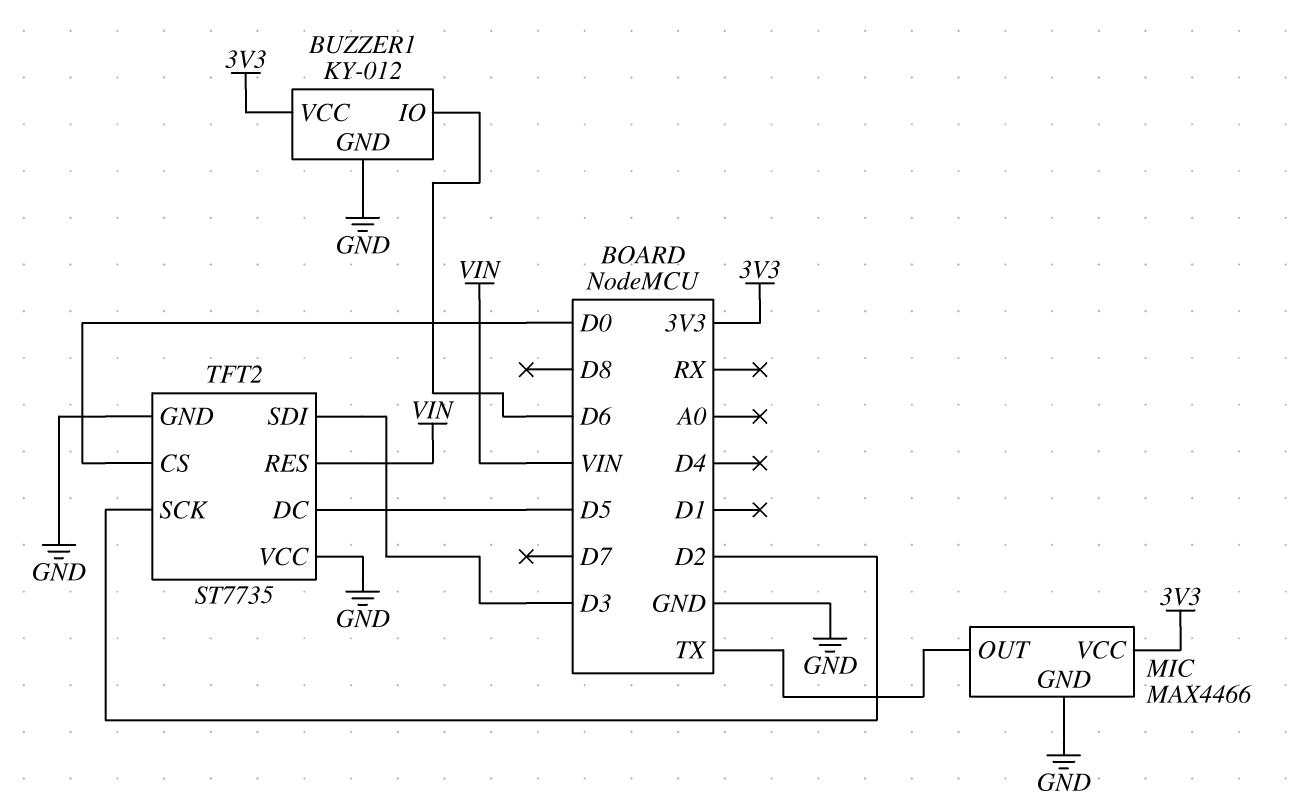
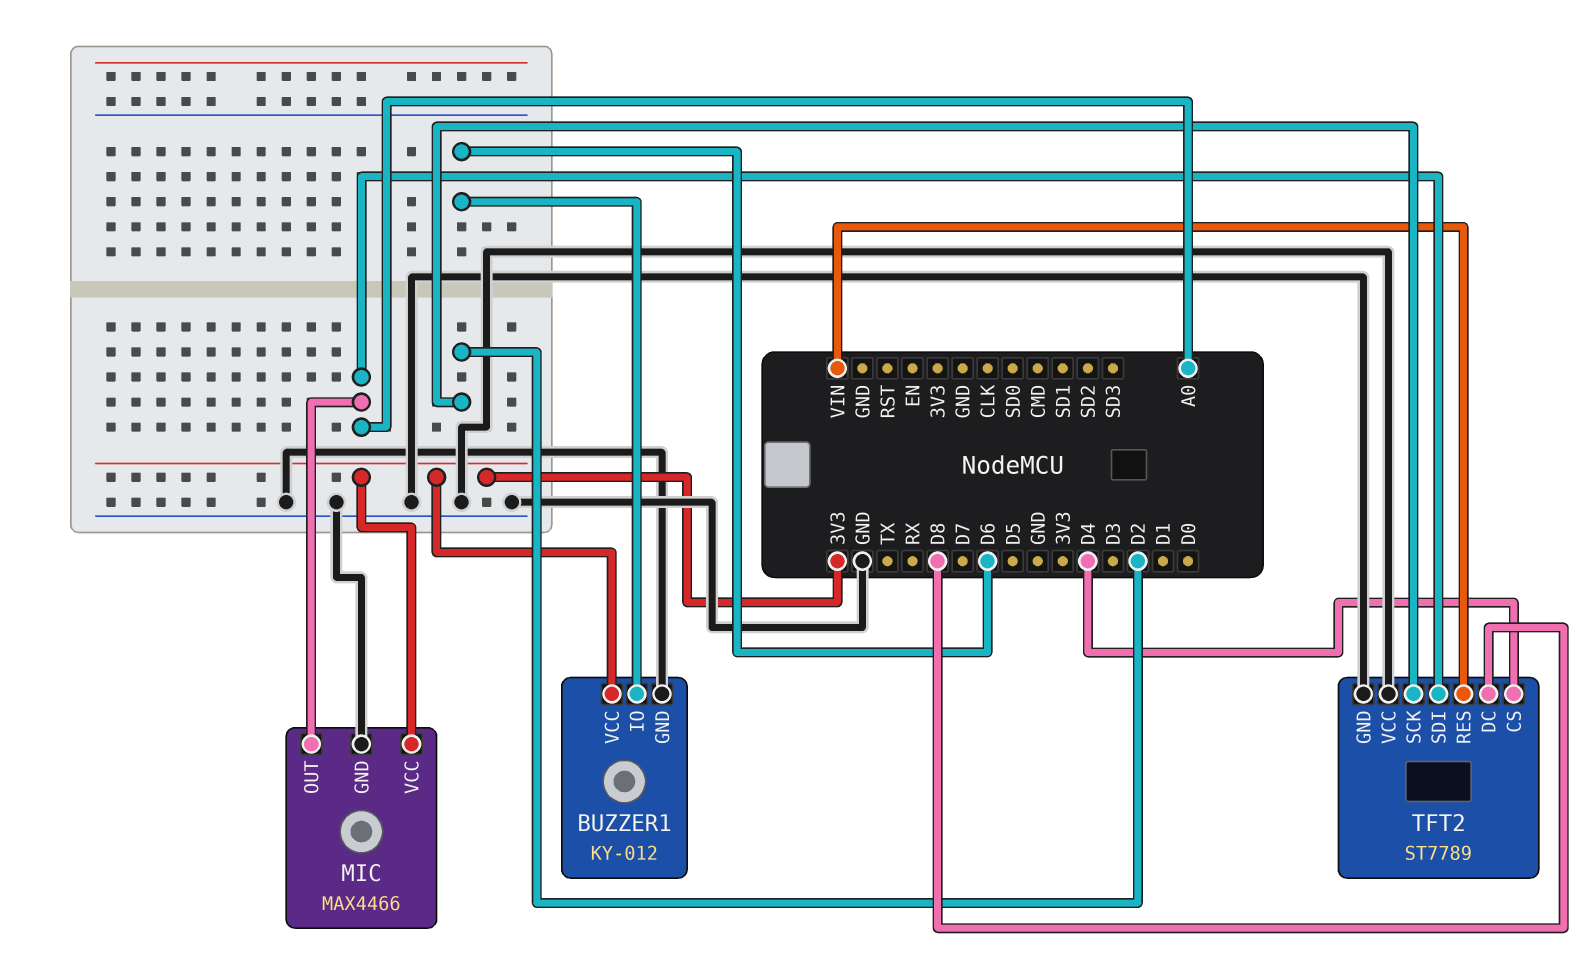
MIC pin OUT: TX -> A0
TFT2: ST7735 -> ST7789
TFT2 pin CS: D0 -> D4
TFT2 pin DC: D5 -> D8
TFT2 pin SDI: D3 -> A0

